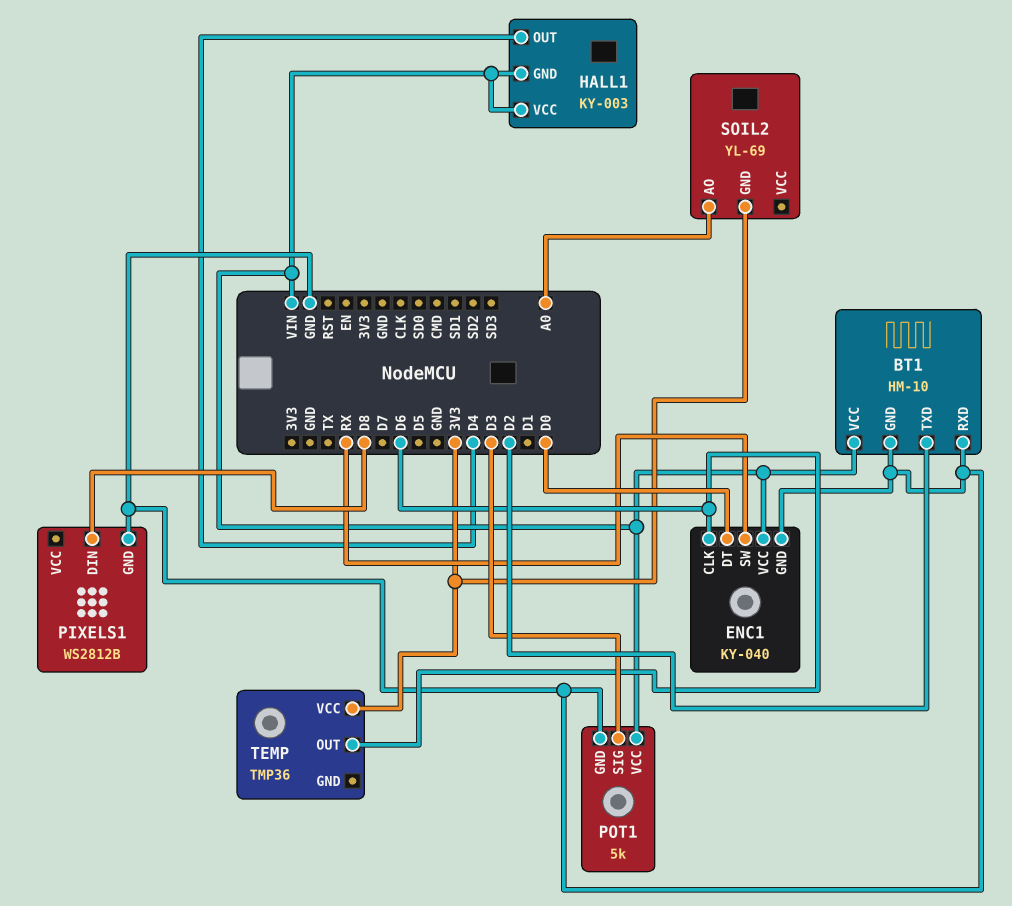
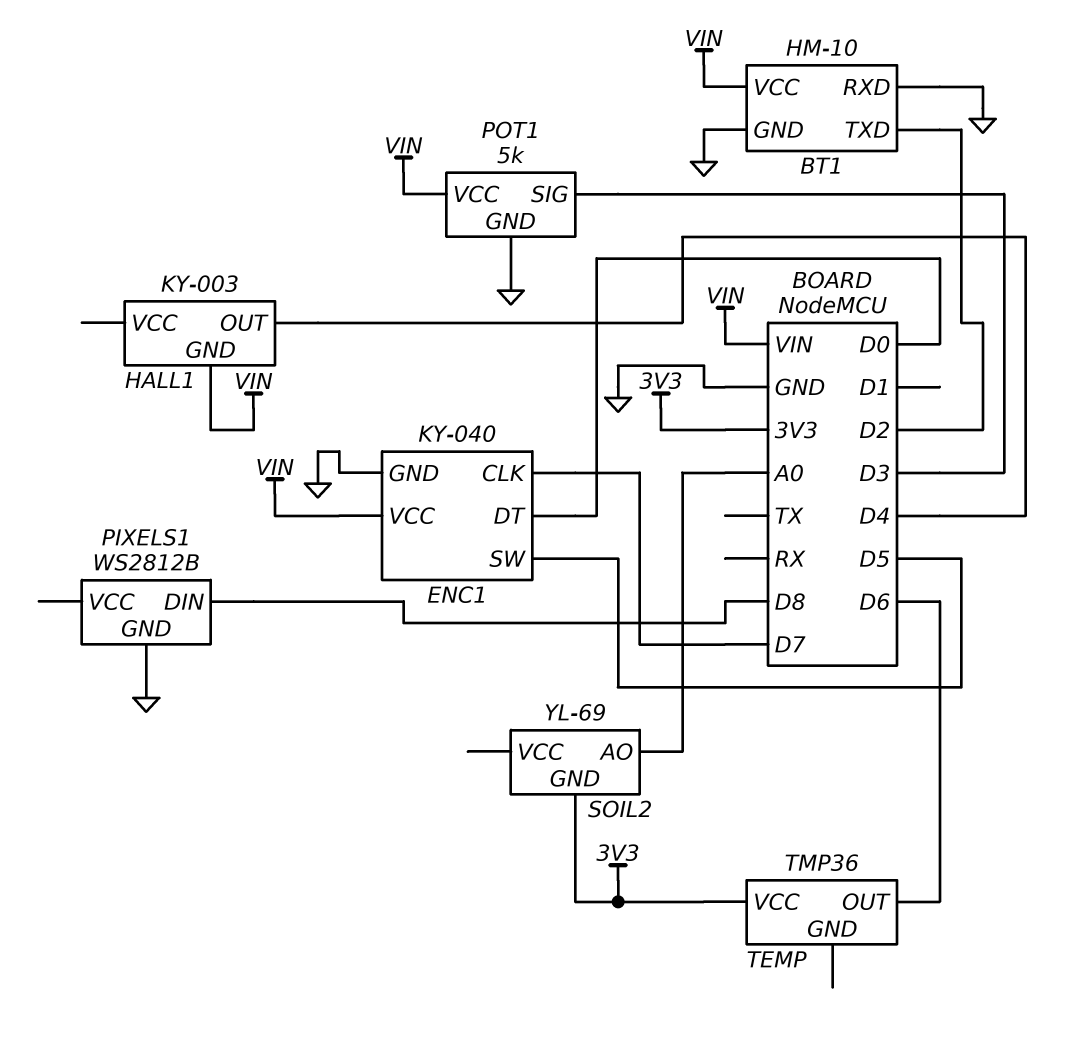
ENC1 pin CLK: D6 -> D7
ENC1 pin SW: RX -> D5
HALL1 pin VCC: VIN -> none

